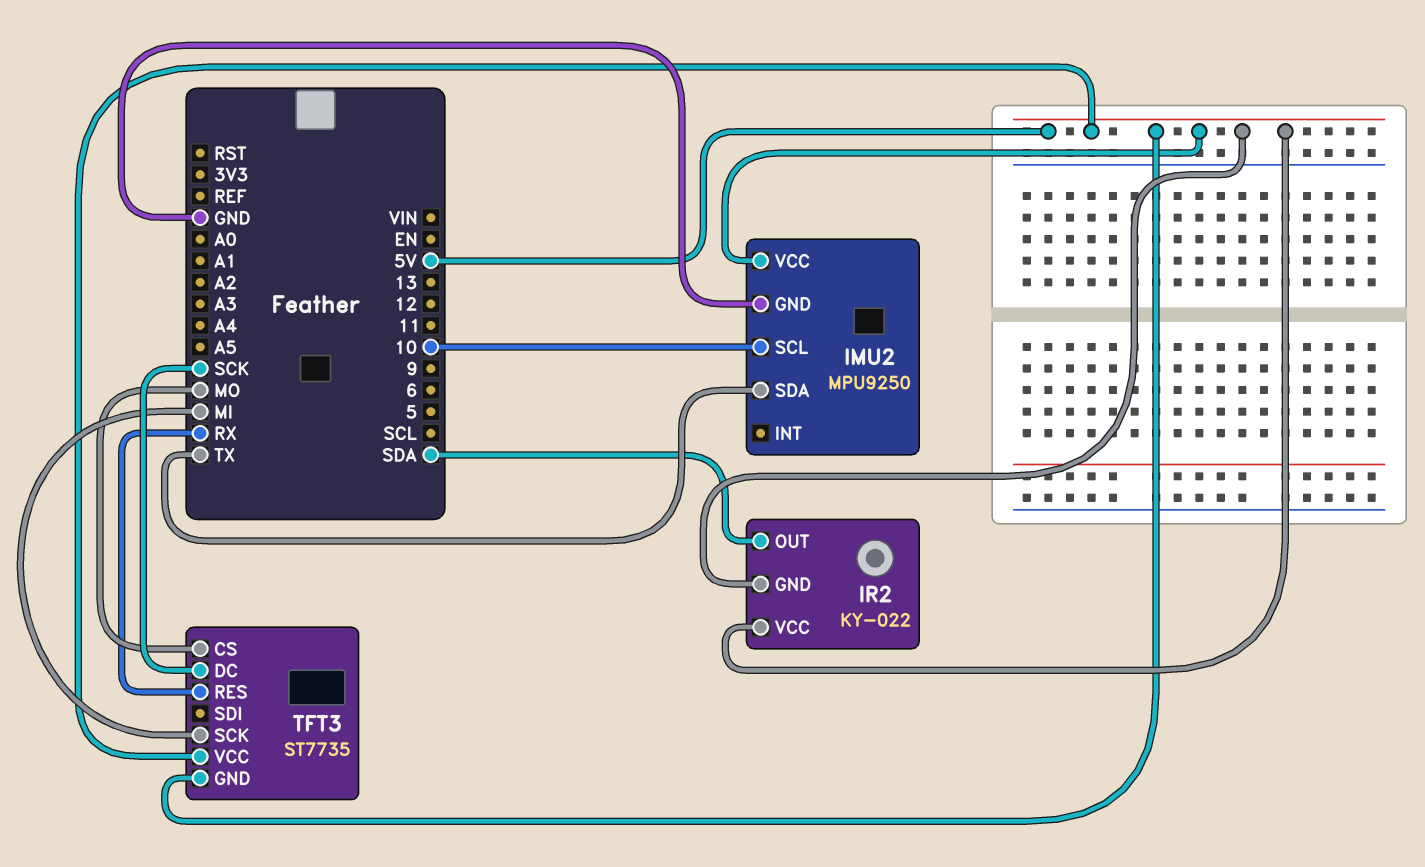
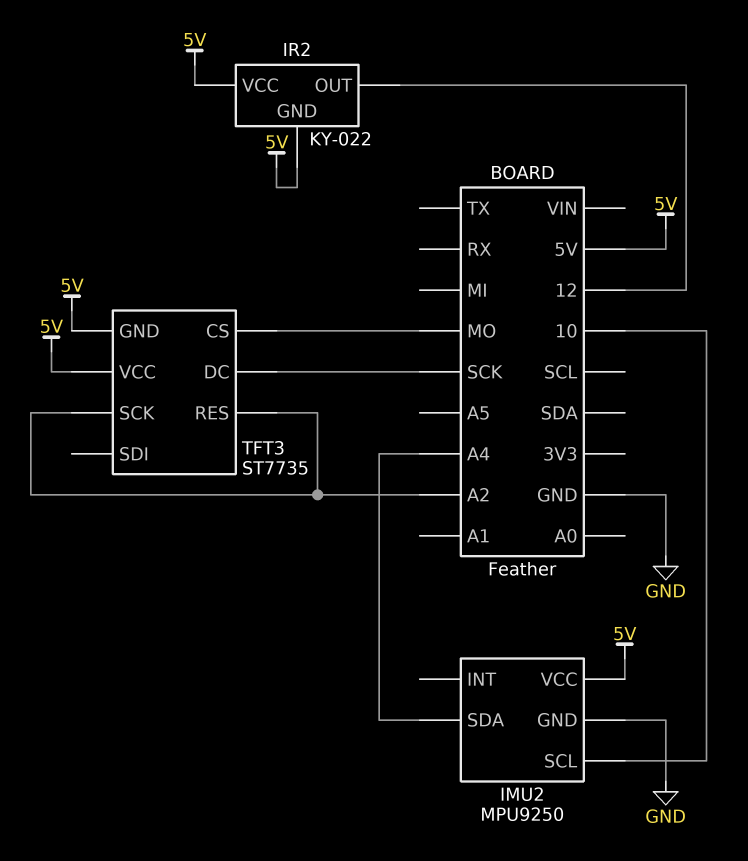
IMU2 pin SDA: TX -> A4
IR2 pin OUT: SDA -> 12
TFT3 pin RES: RX -> A2
TFT3 pin SCK: MI -> A2

